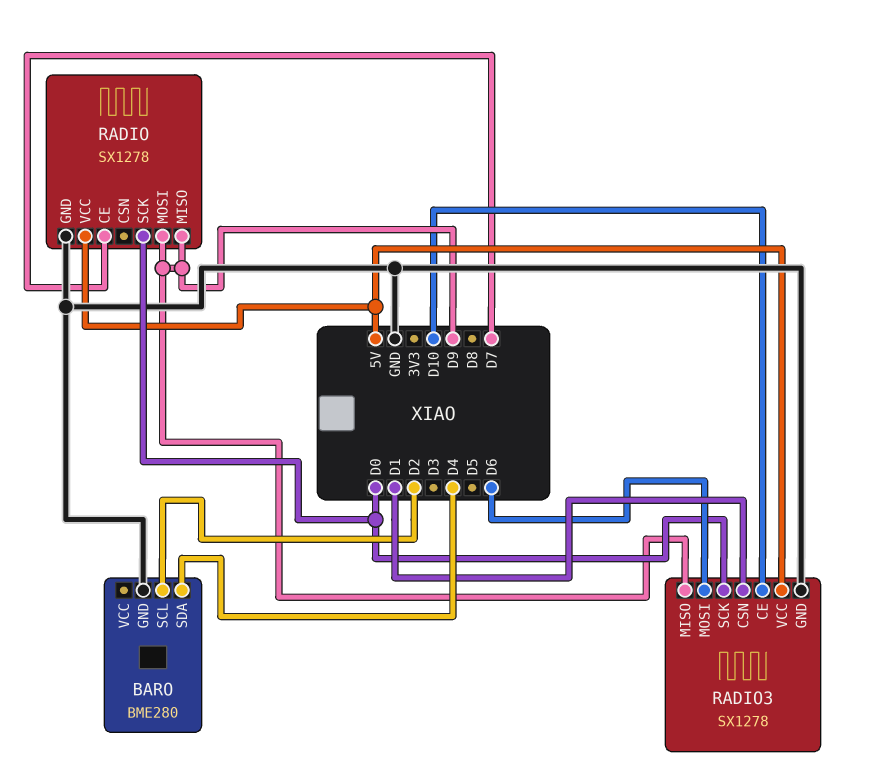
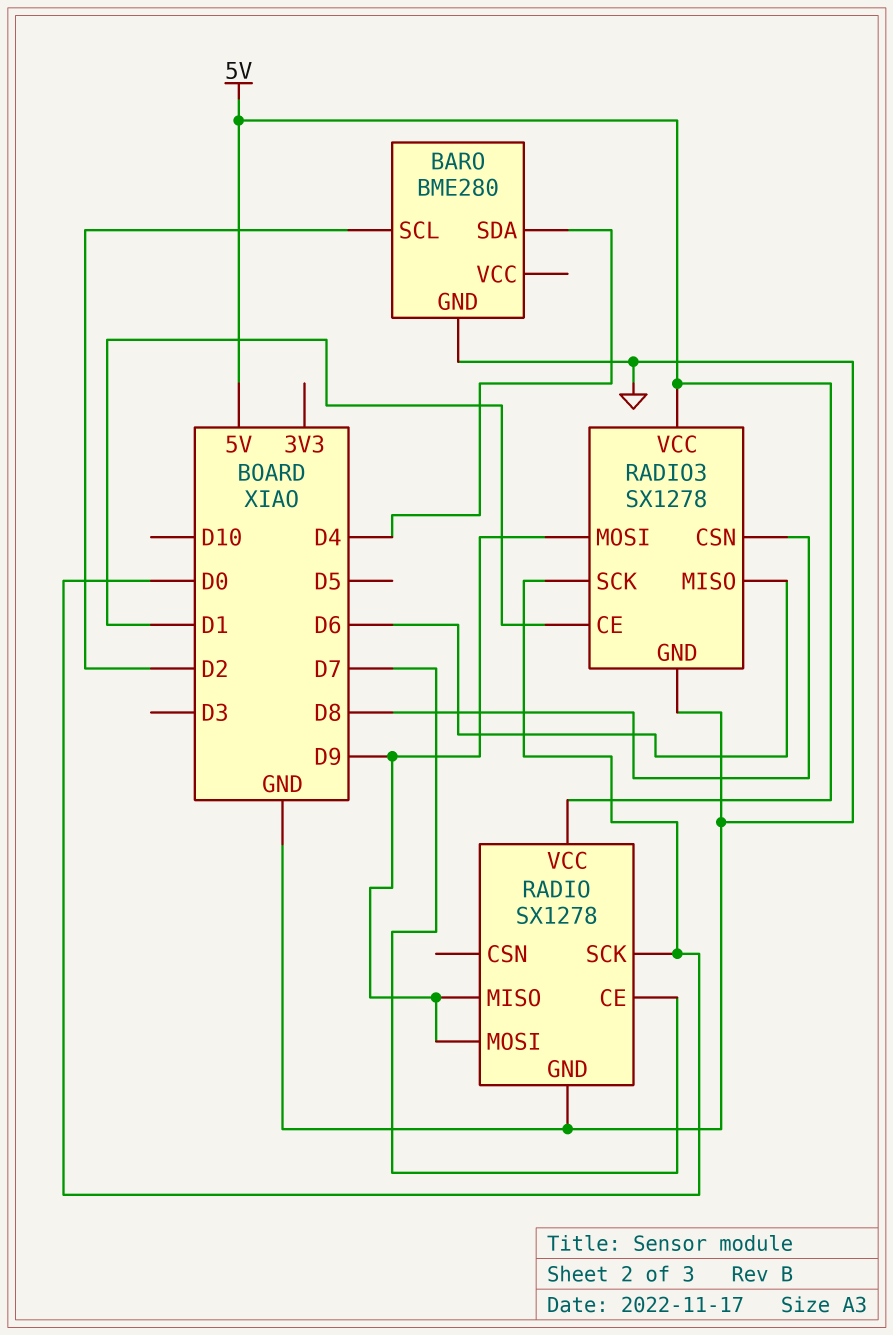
RADIO3 pin CE: D10 -> D1
RADIO3 pin CSN: D1 -> D8
RADIO3 pin MISO: D9 -> D6
RADIO3 pin MOSI: D6 -> D9

